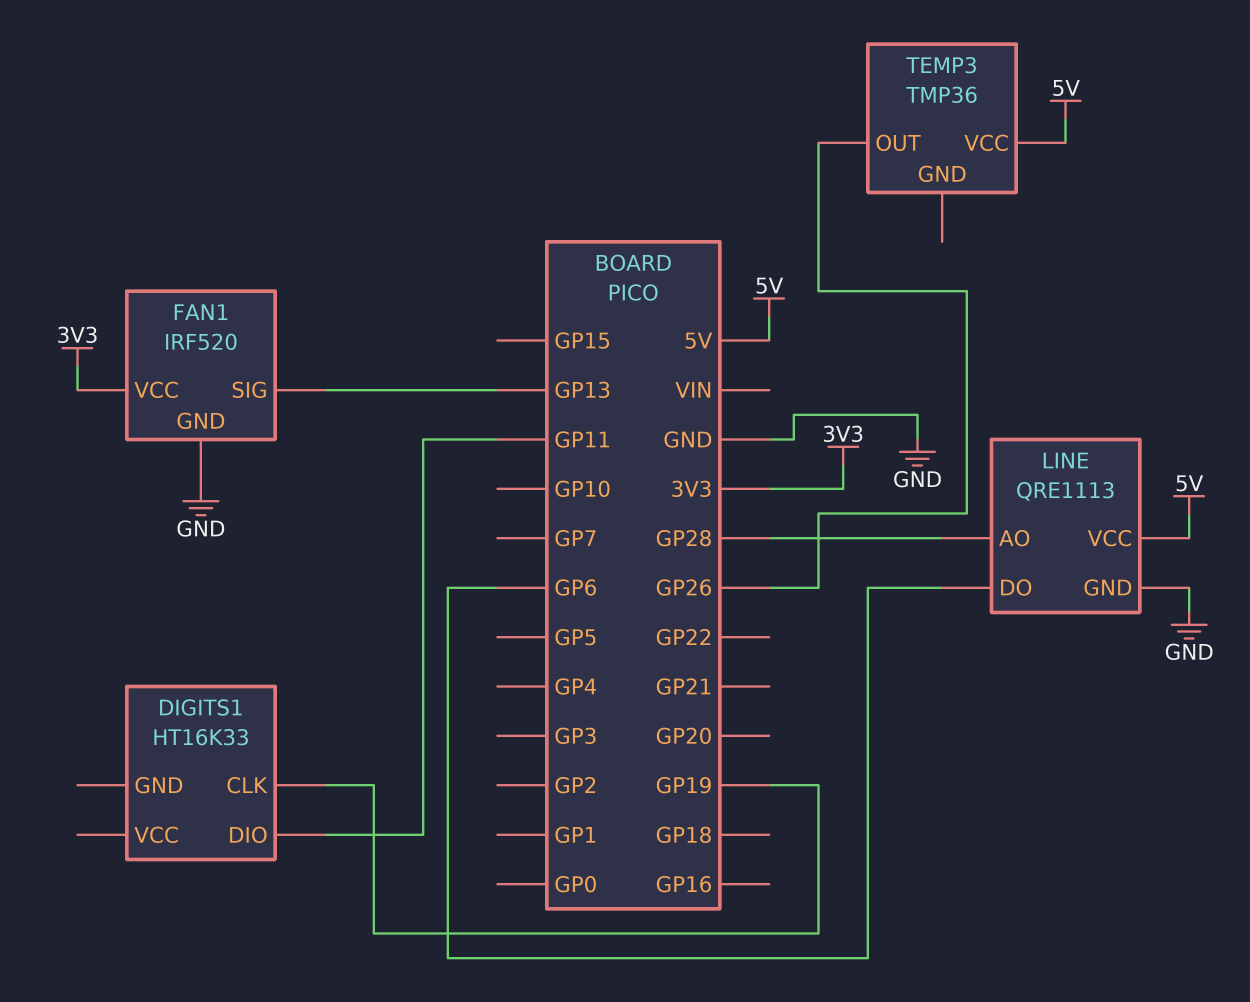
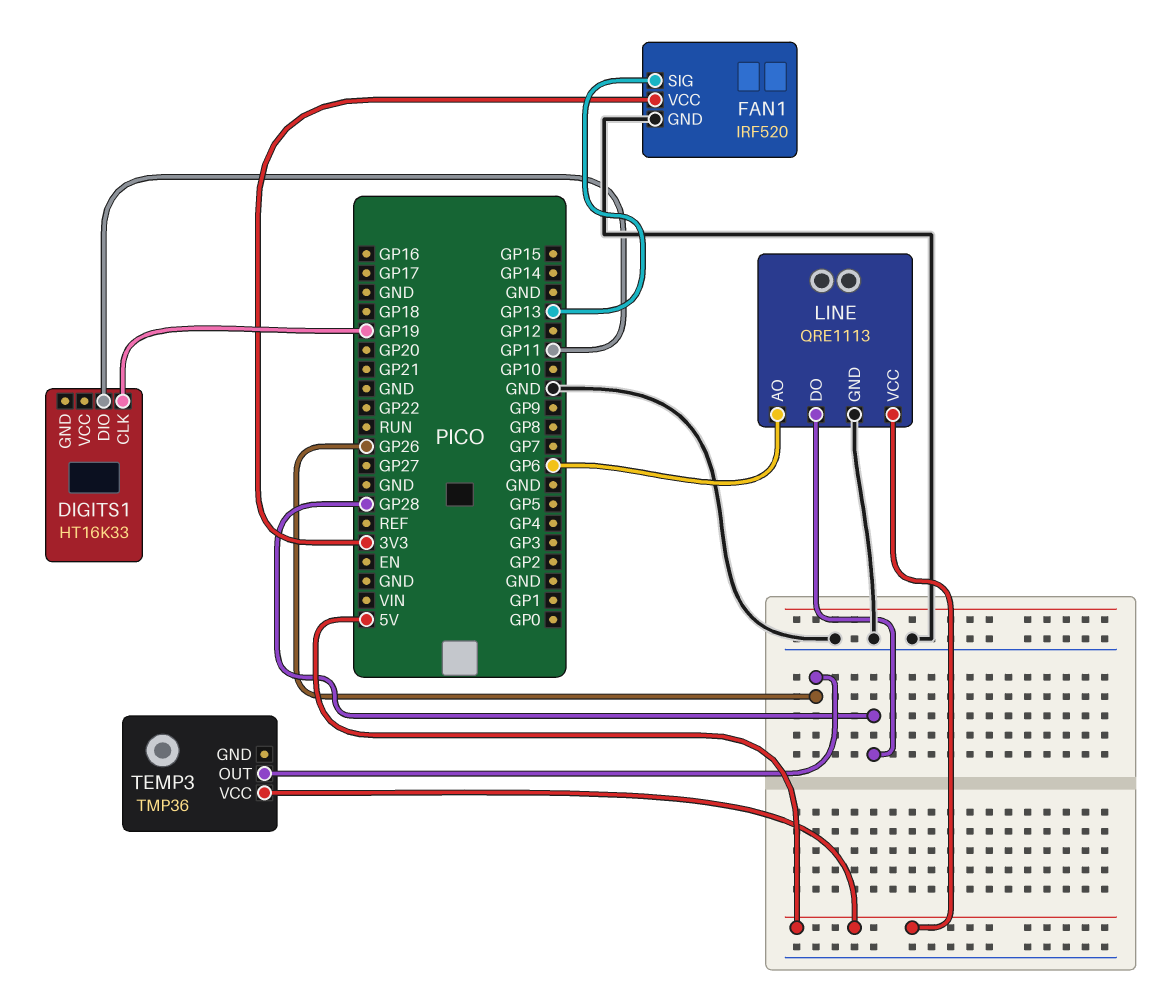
LINE pin AO: GP28 -> GP6
LINE pin DO: GP6 -> GP28

